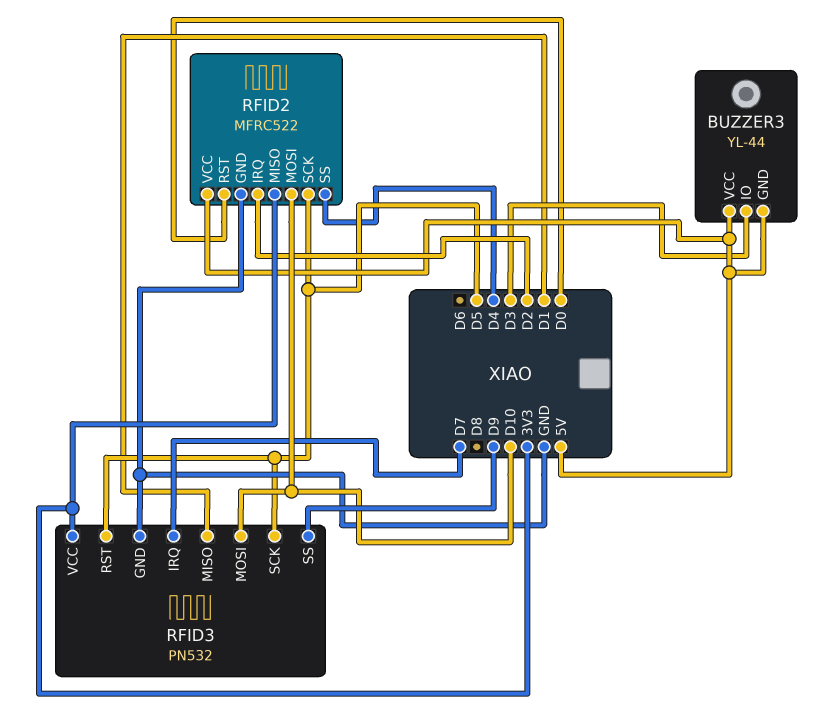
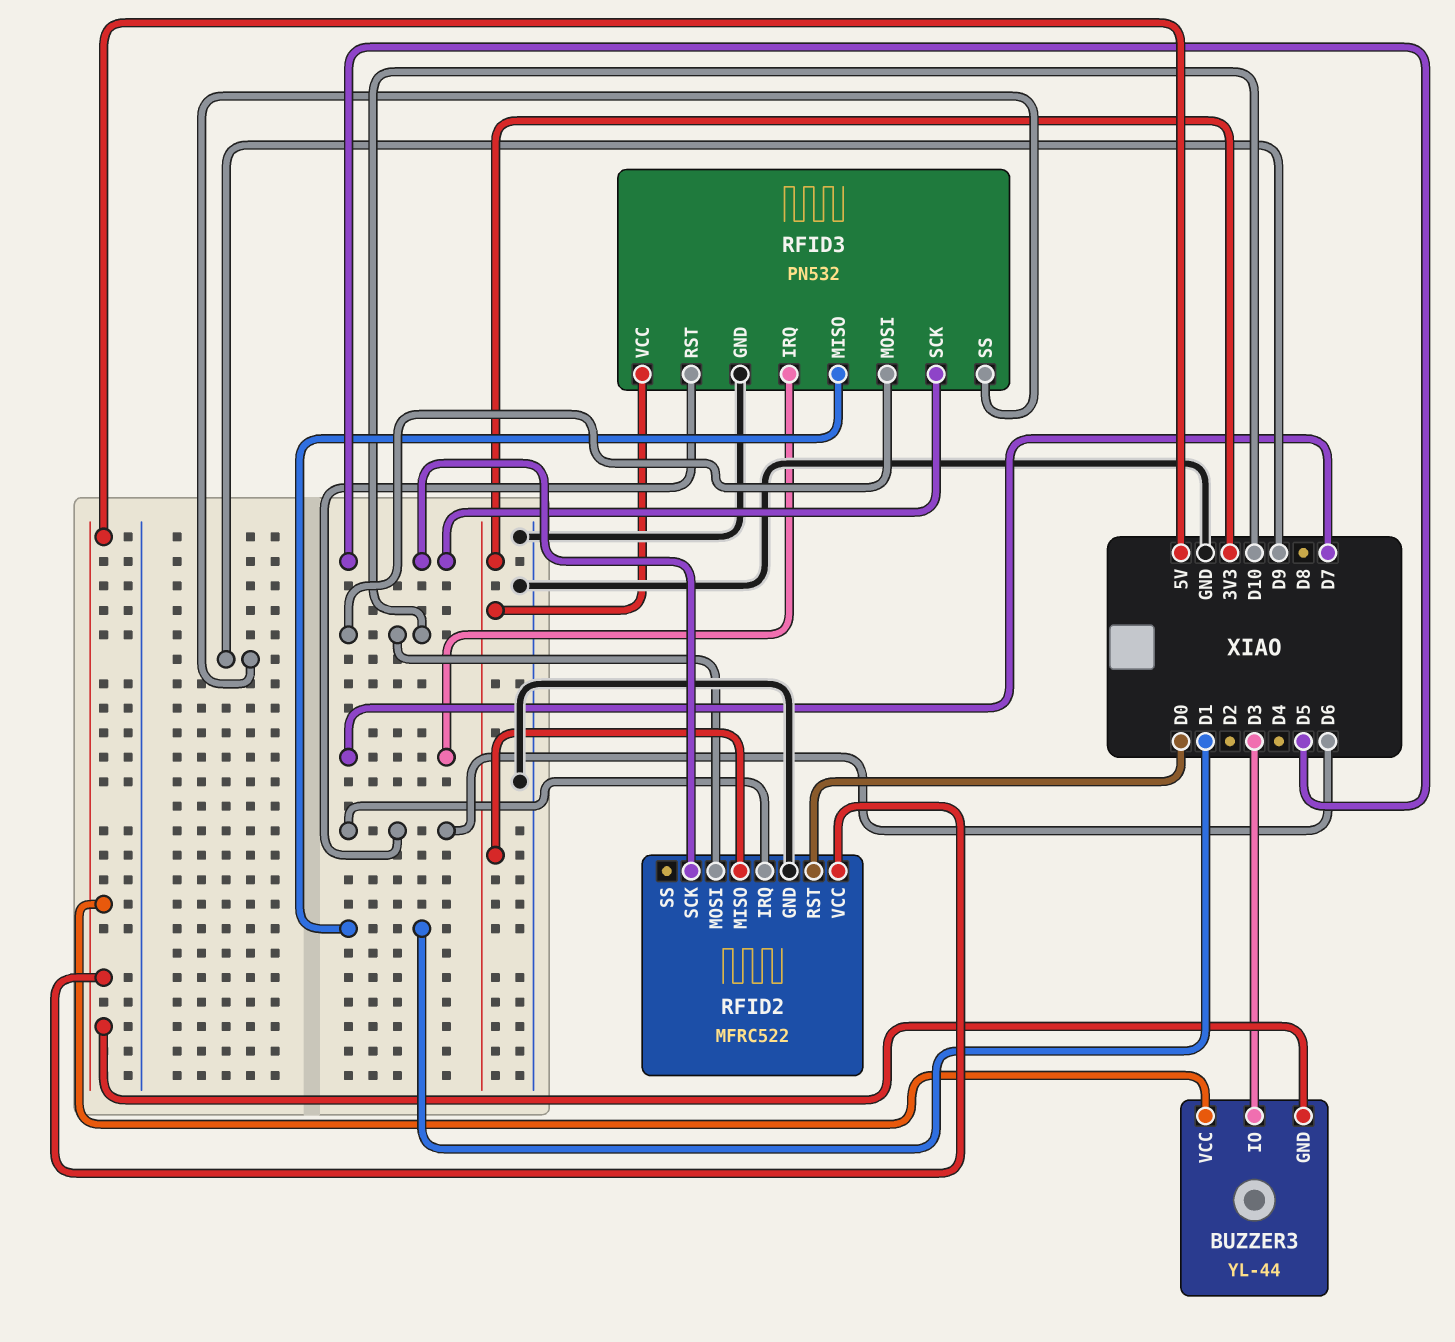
RFID2 pin IRQ: D2 -> D6
RFID2 pin SS: D4 -> none
RFID3 pin RST: D5 -> D6

